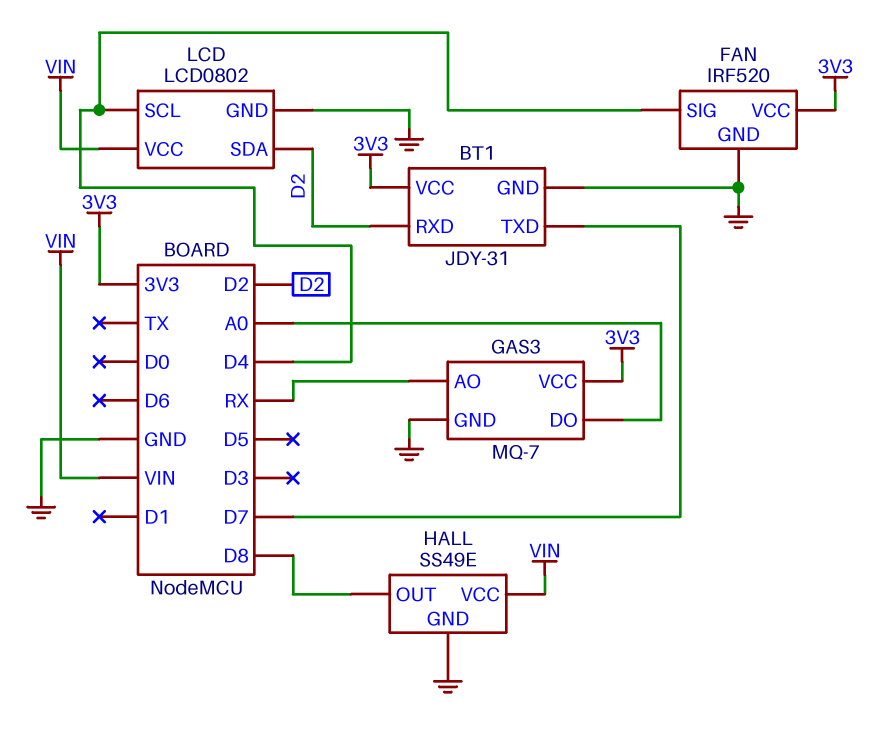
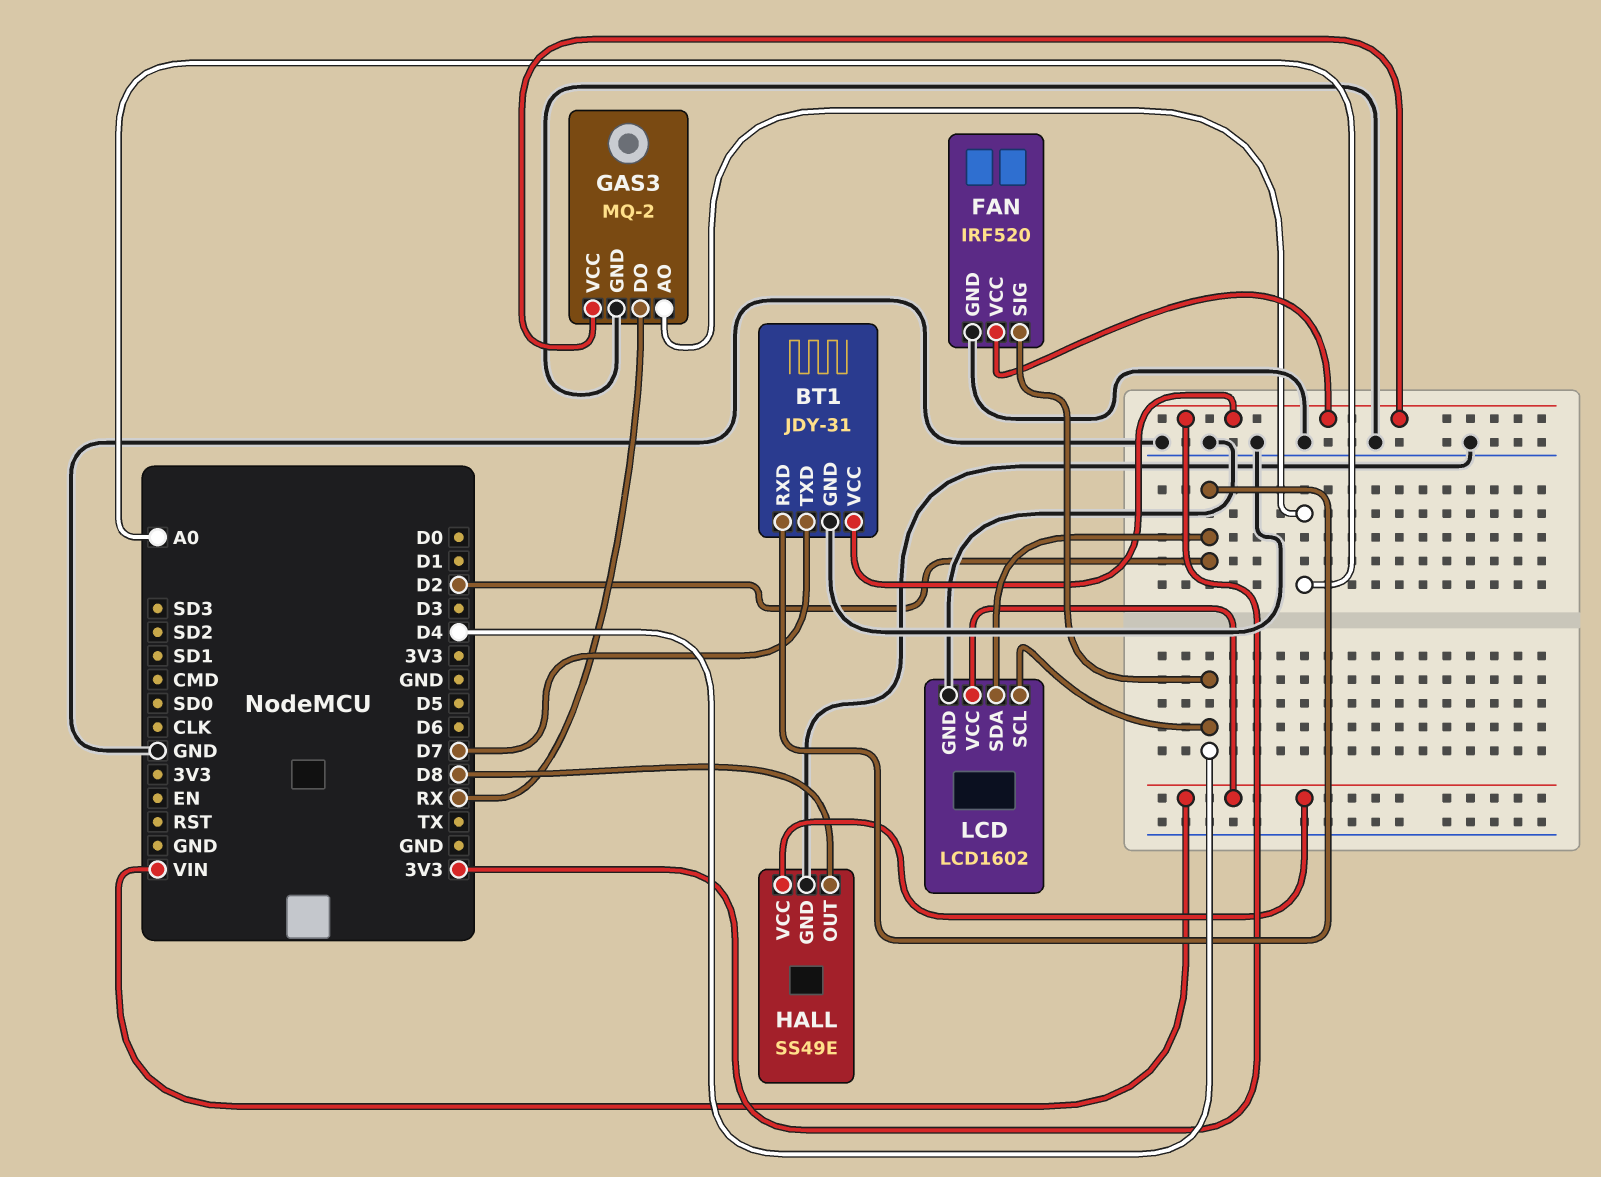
GAS3: MQ-7 -> MQ-2
GAS3 pin AO: RX -> A0
GAS3 pin DO: A0 -> RX
LCD: LCD0802 -> LCD1602

